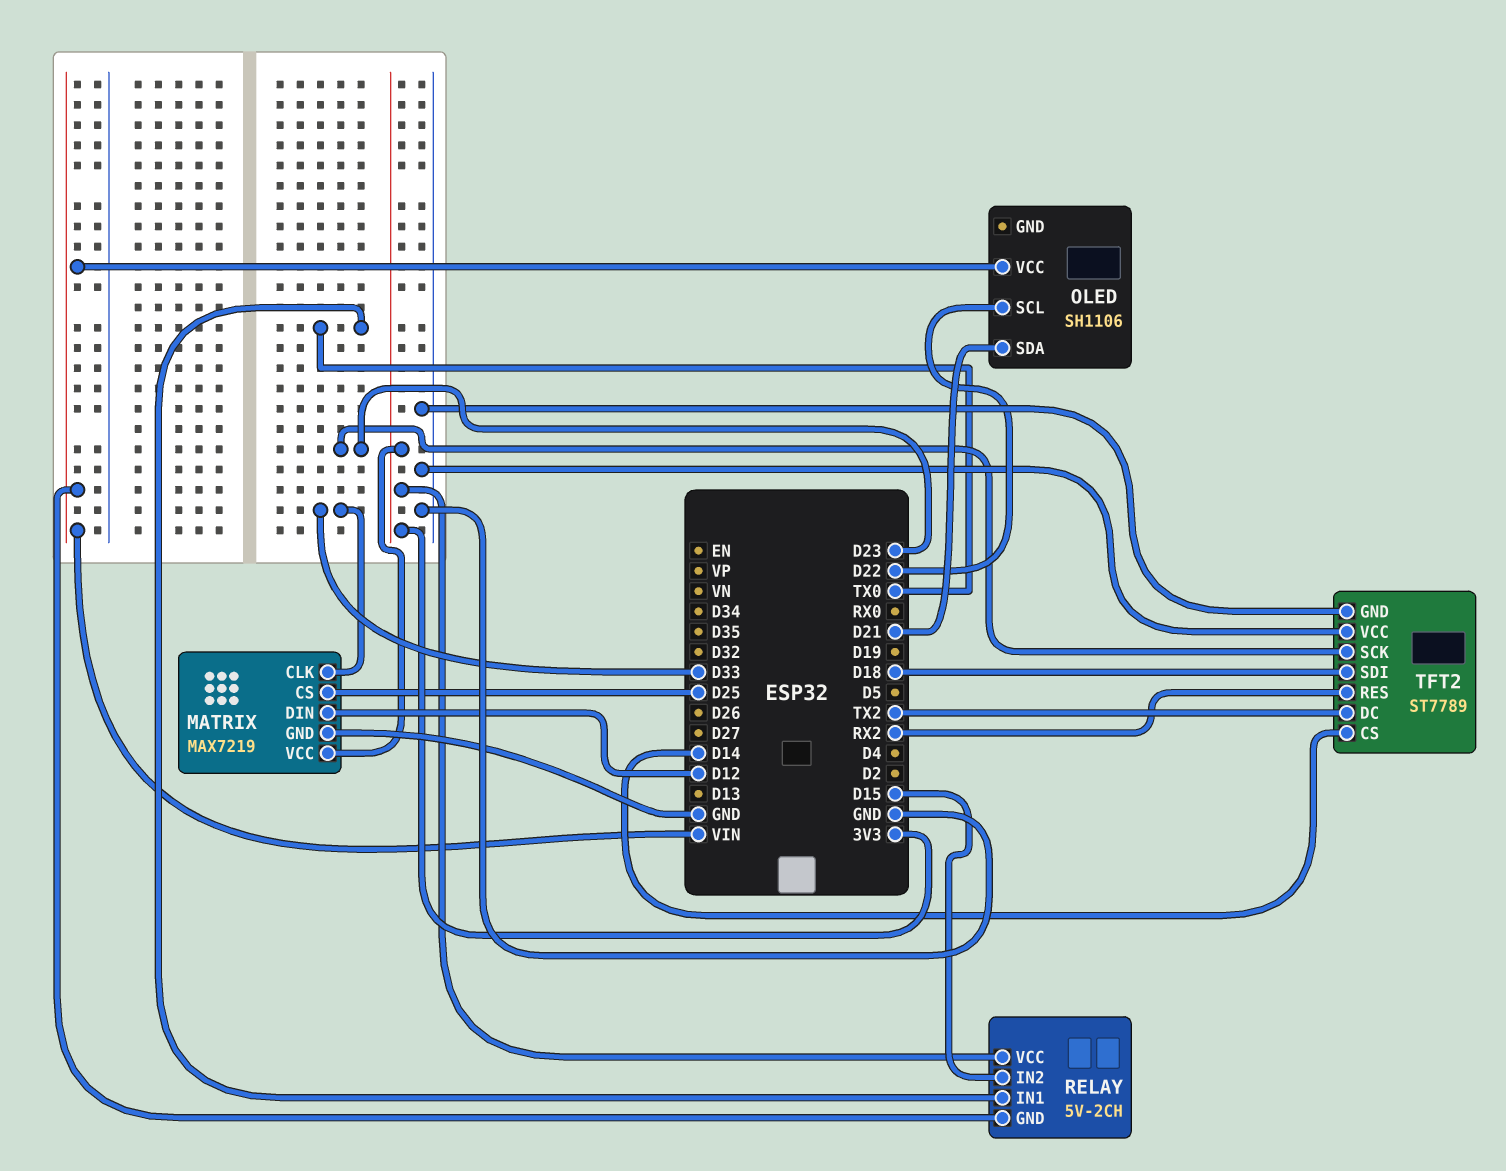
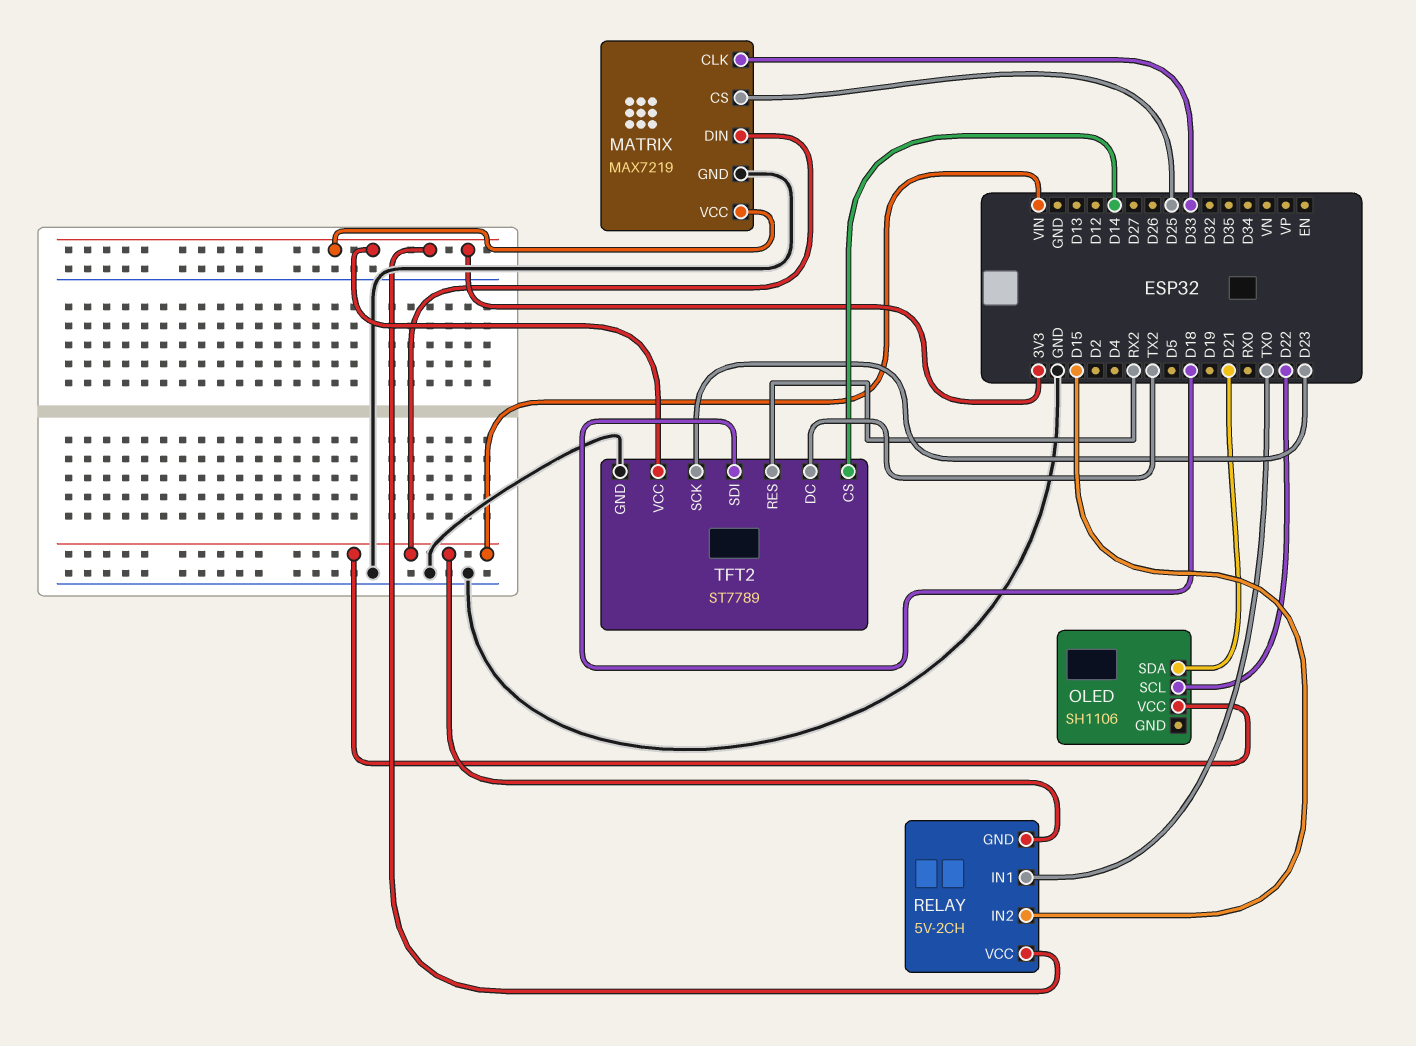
MATRIX pin DIN: D12 -> VIN
TFT2 pin VCC: GND -> 3V3

